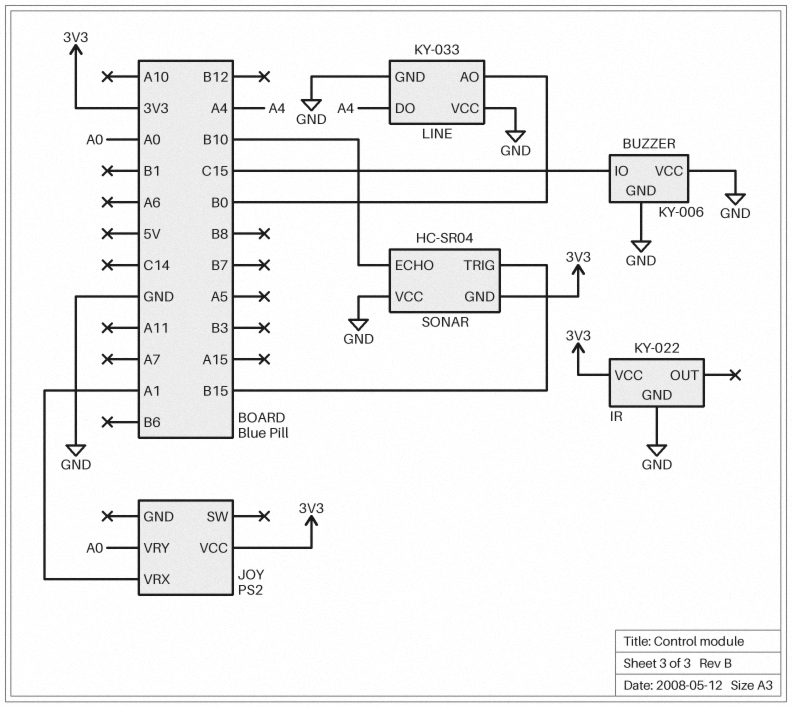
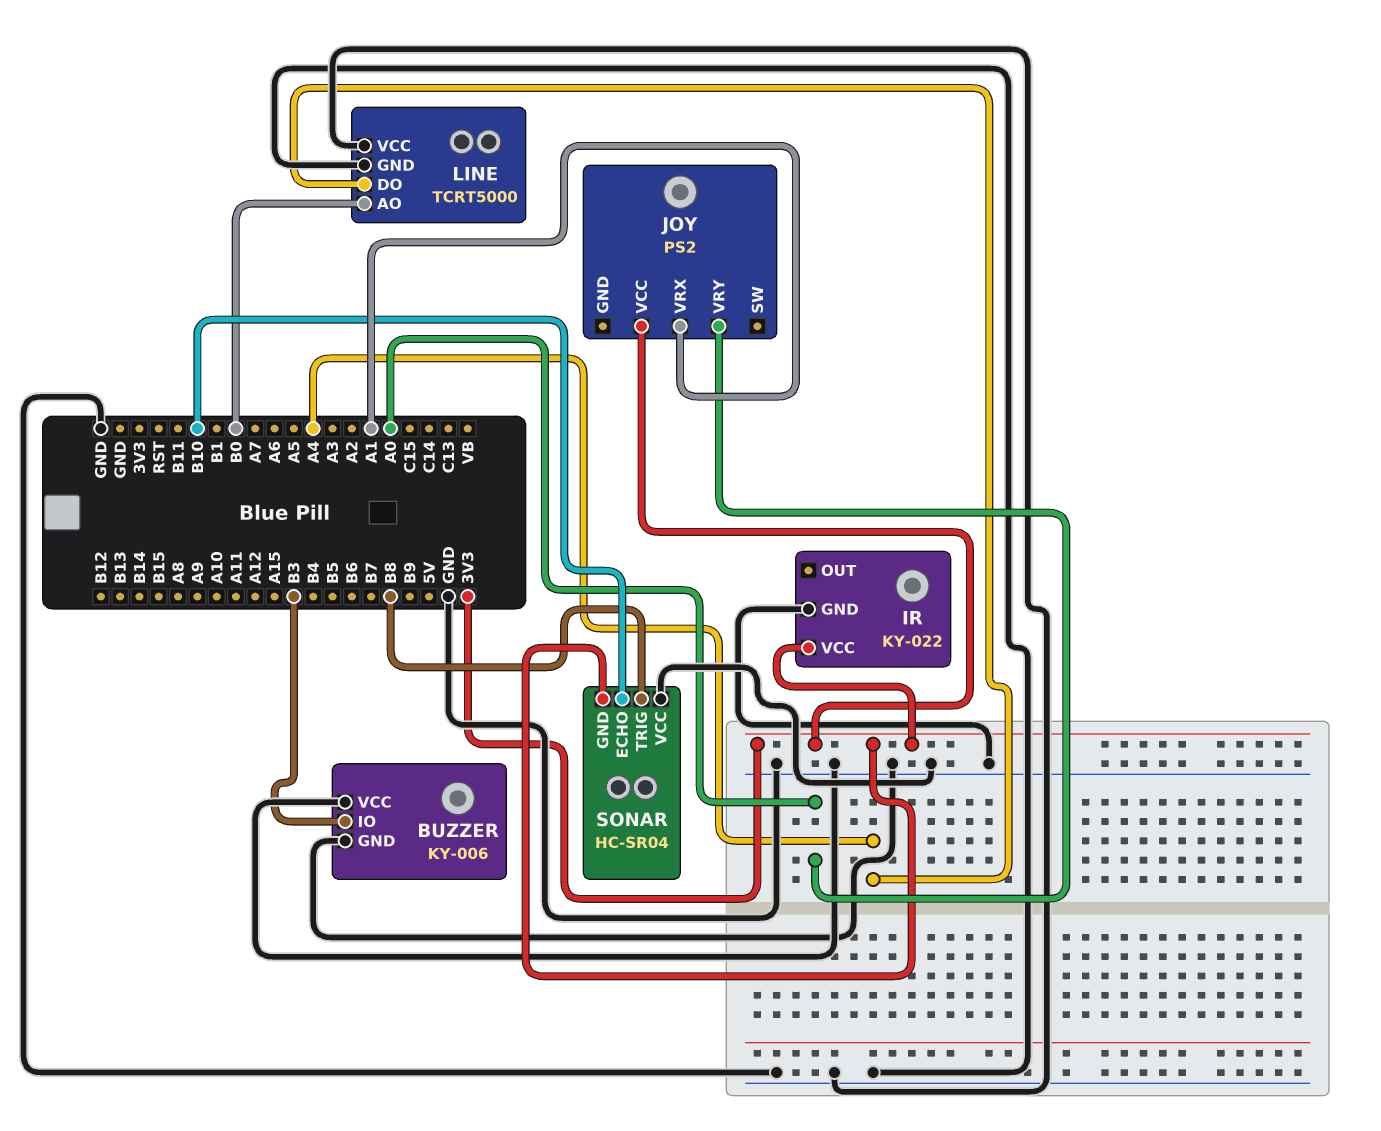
BUZZER pin IO: C15 -> B3
LINE: KY-033 -> TCRT5000
SONAR pin TRIG: B15 -> B8

